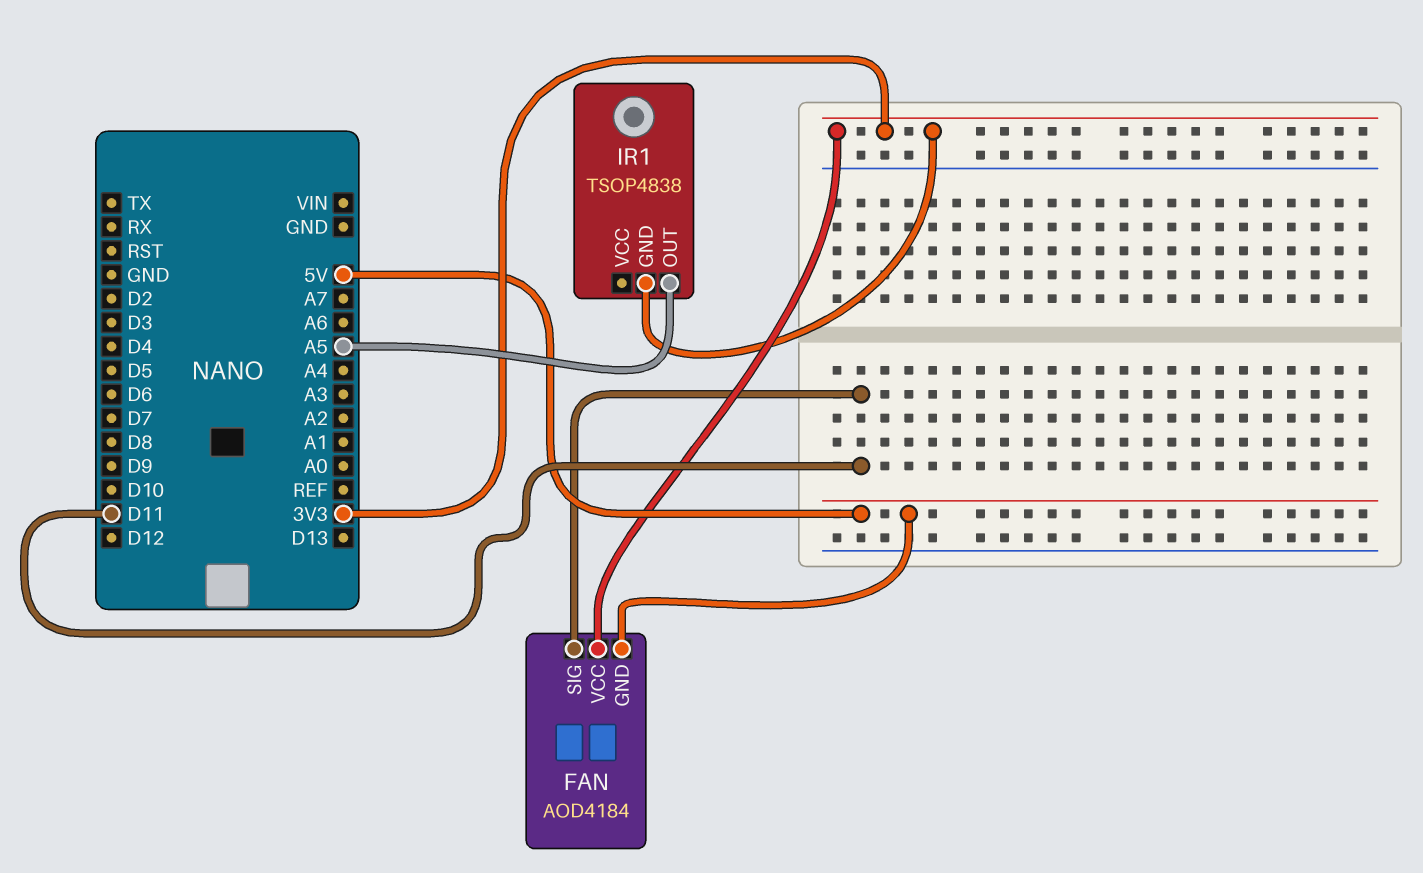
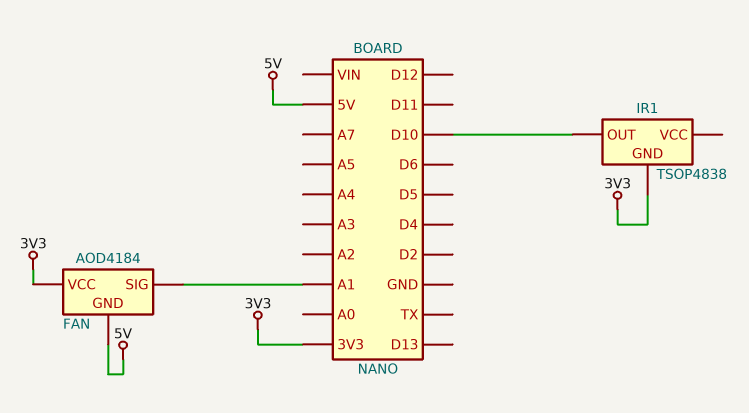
FAN pin SIG: D11 -> A1
IR1 pin OUT: A5 -> D10

